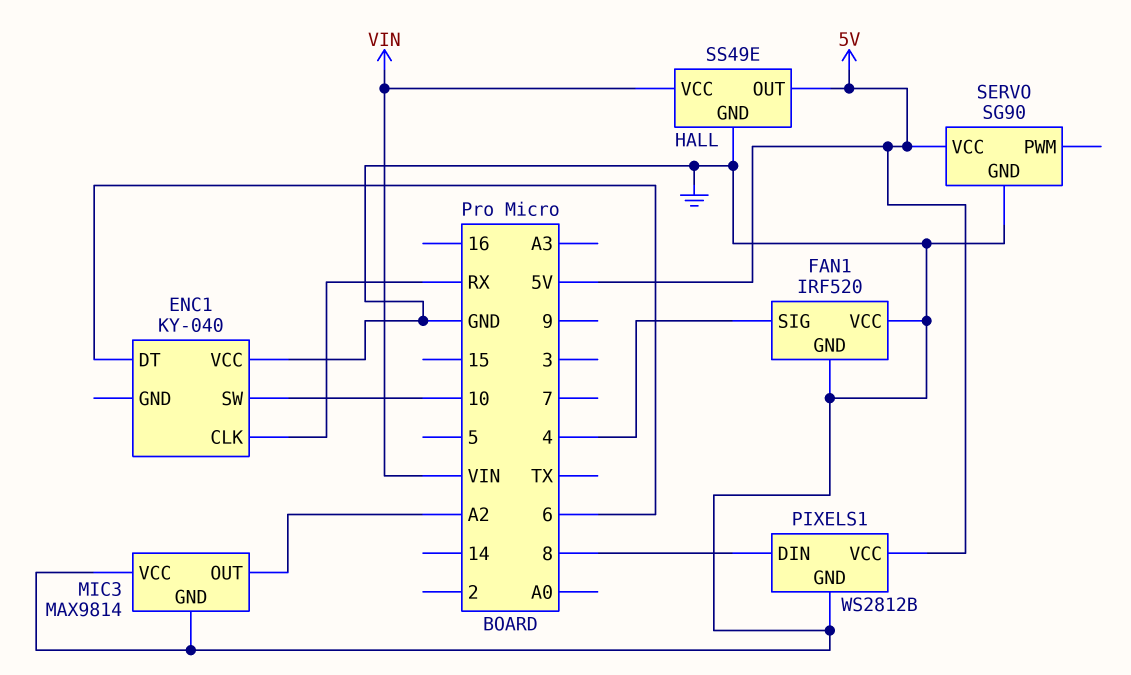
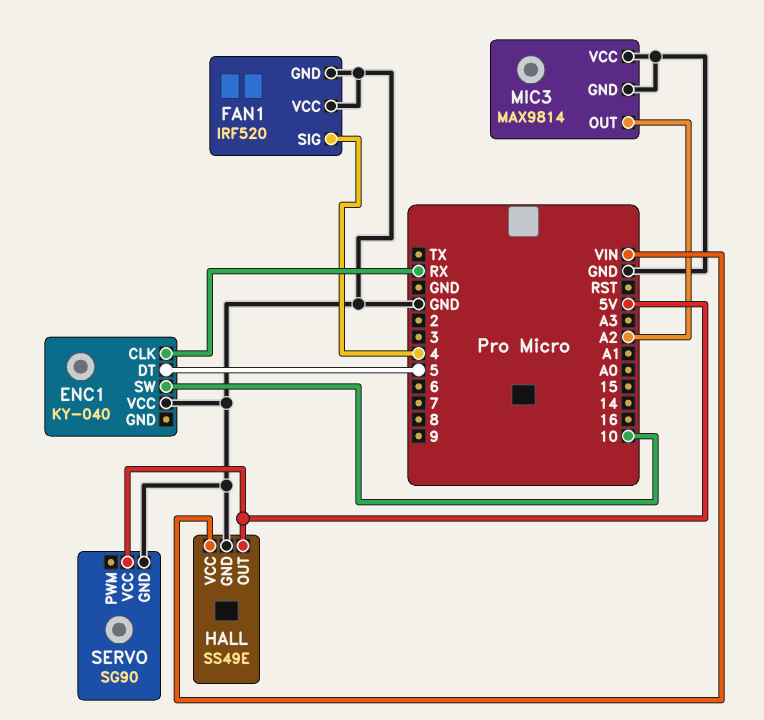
ENC1 pin DT: 6 -> 5
PIXELS1: WS2812B -> none
PIXELS1 pin DIN: 8 -> none
PIXELS1 pin GND: GND -> none
PIXELS1 pin VCC: 5V -> none

